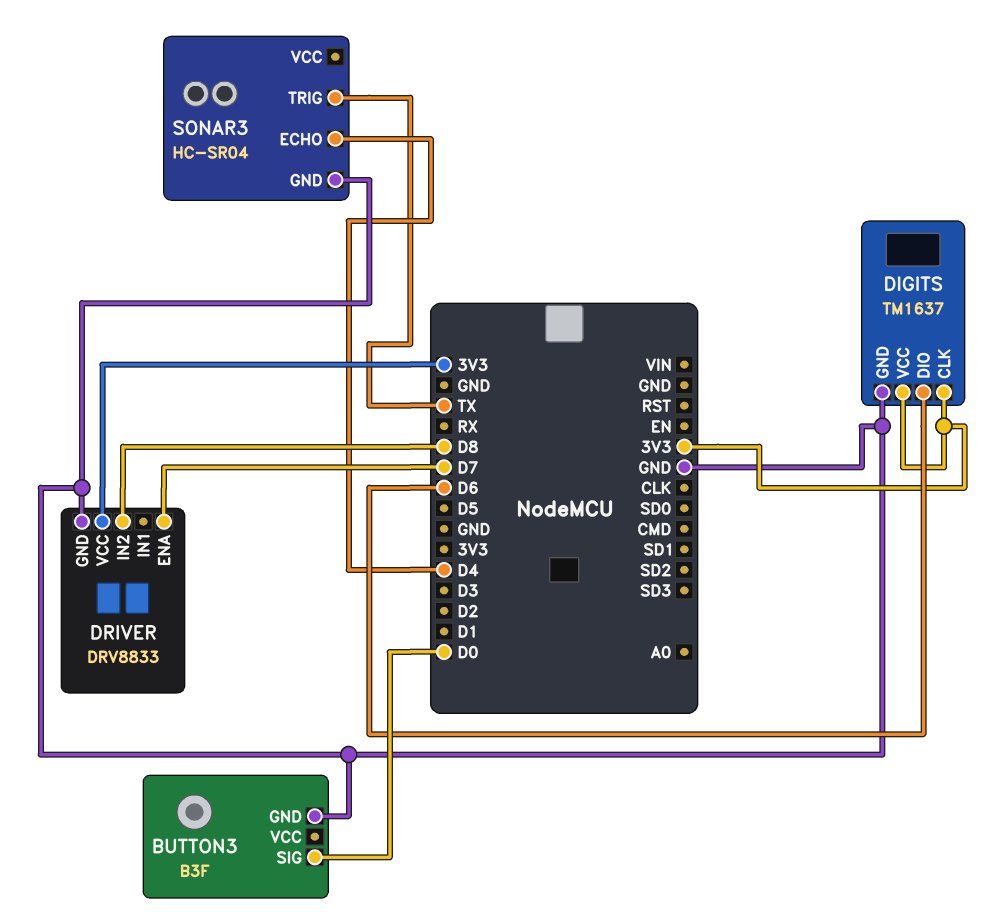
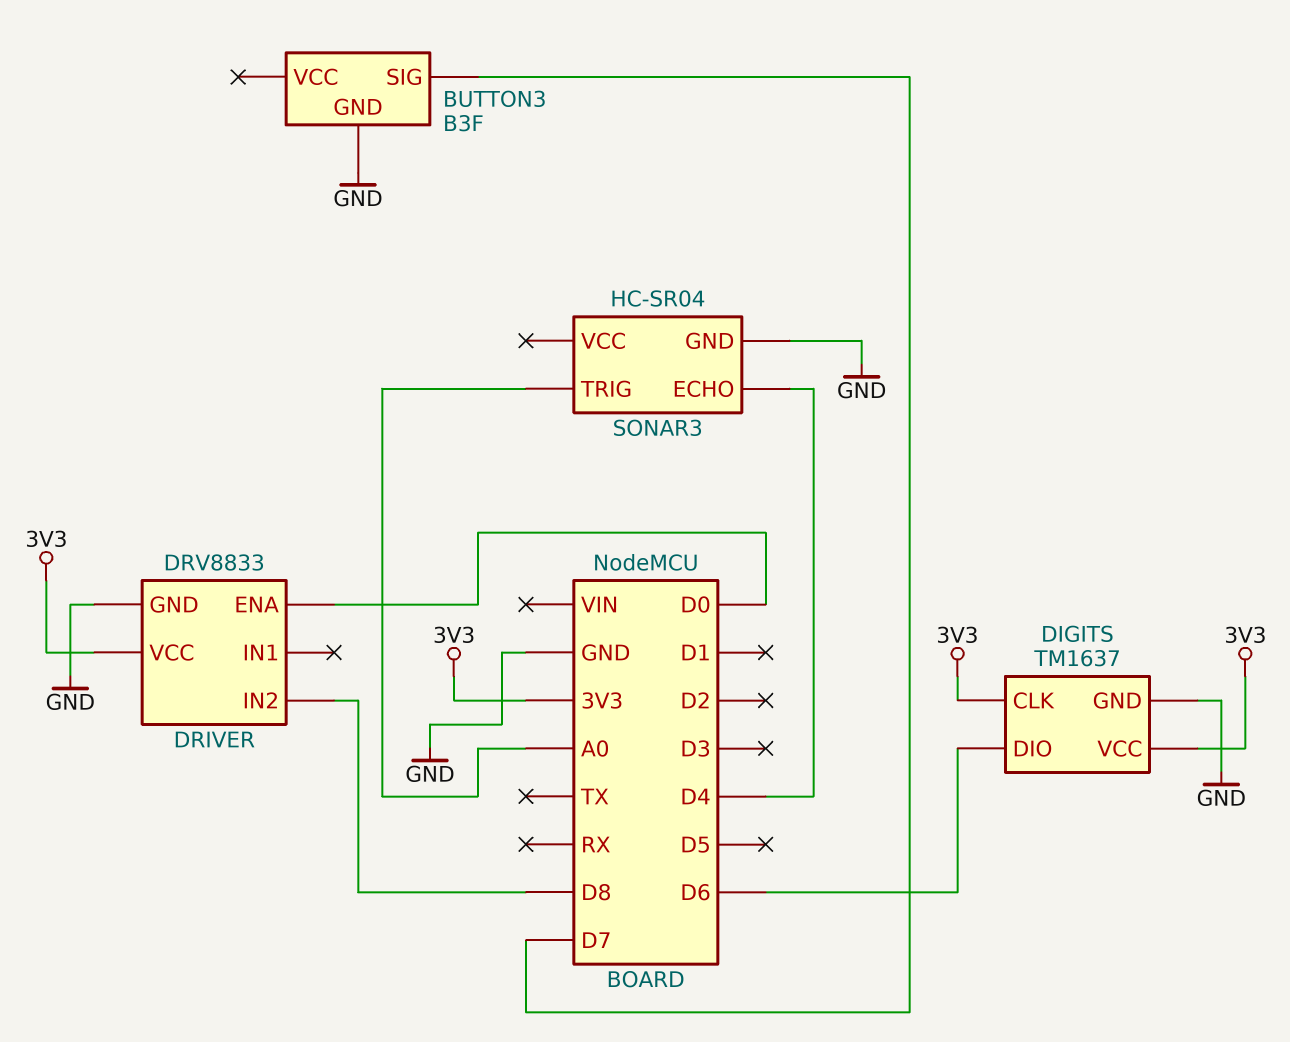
BUTTON3 pin SIG: D0 -> D7
DRIVER pin ENA: D7 -> D0
SONAR3 pin TRIG: TX -> A0

